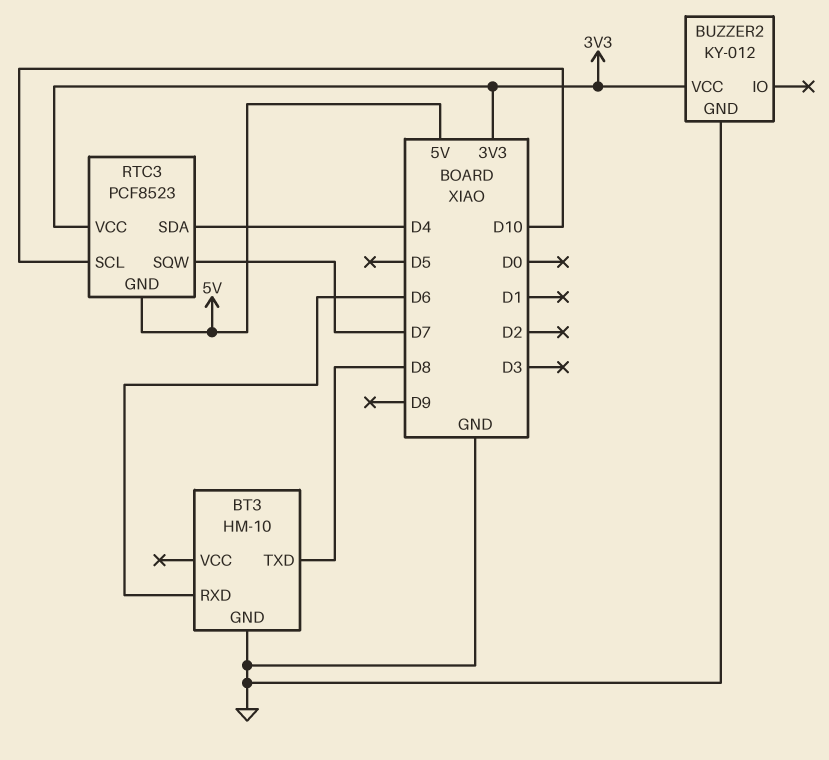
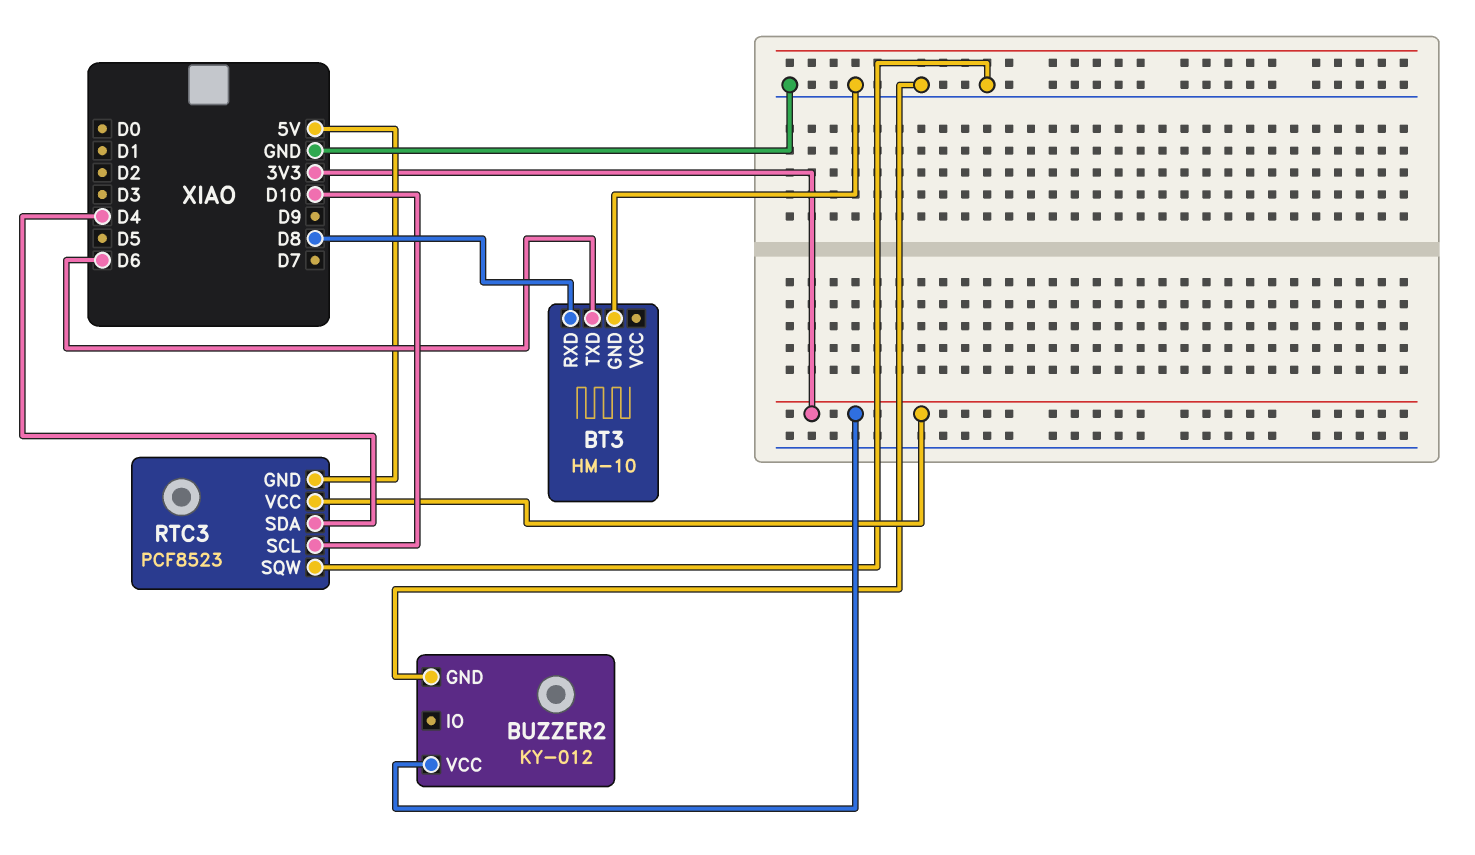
BT3 pin RXD: D6 -> D8
BT3 pin TXD: D8 -> D6
RTC3 pin SQW: D7 -> GND

